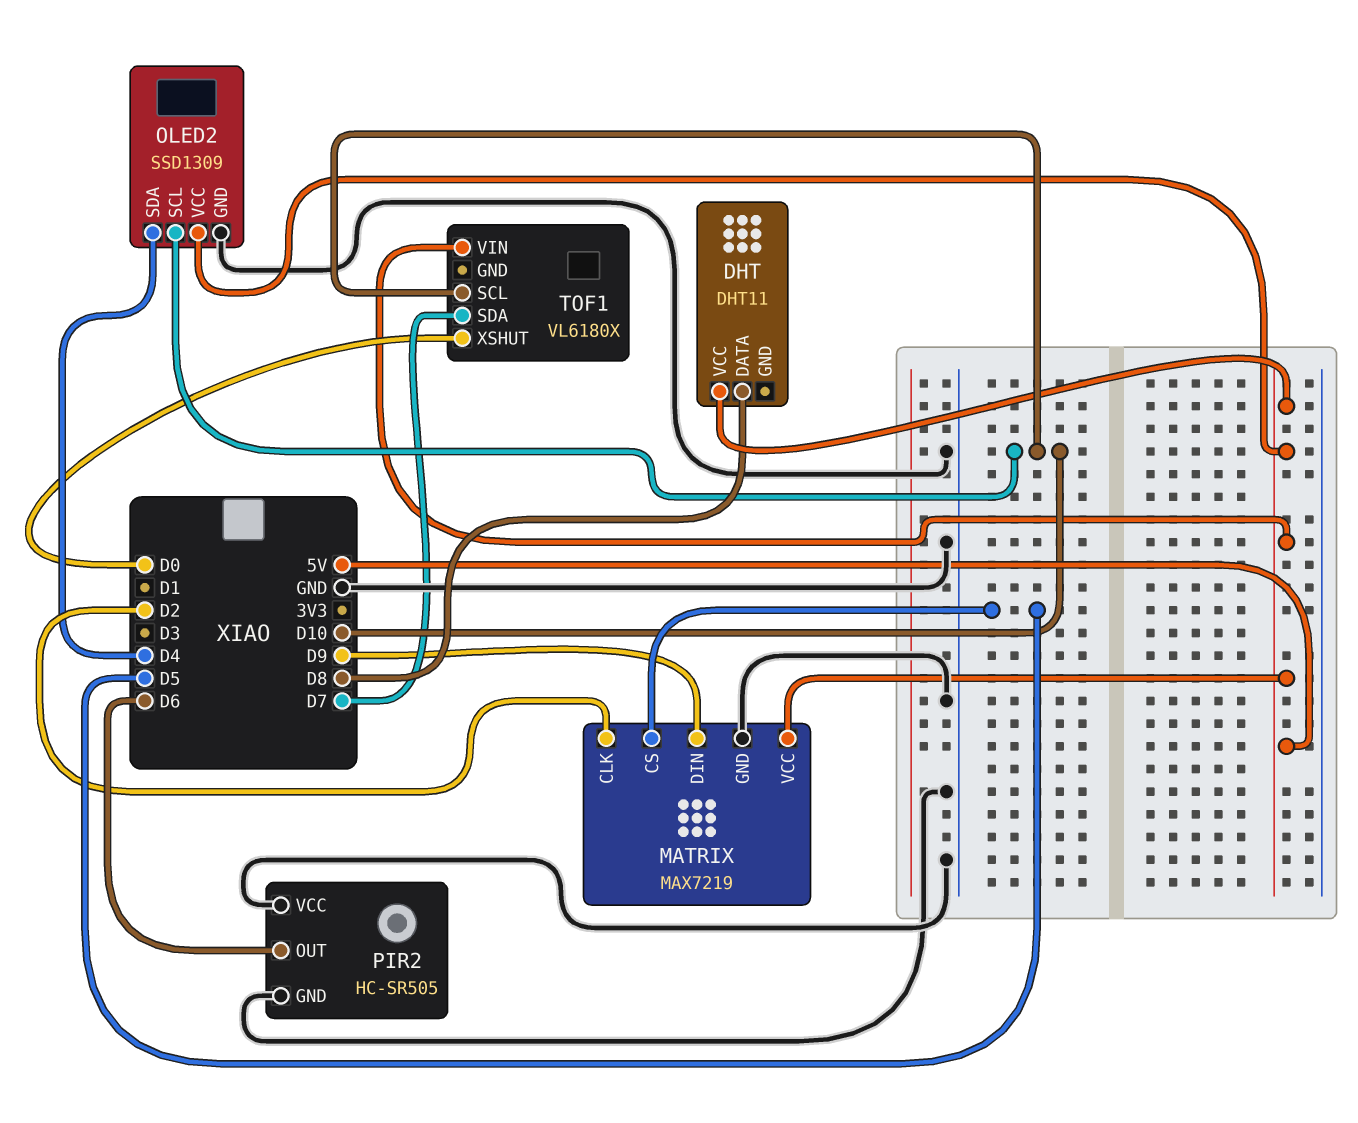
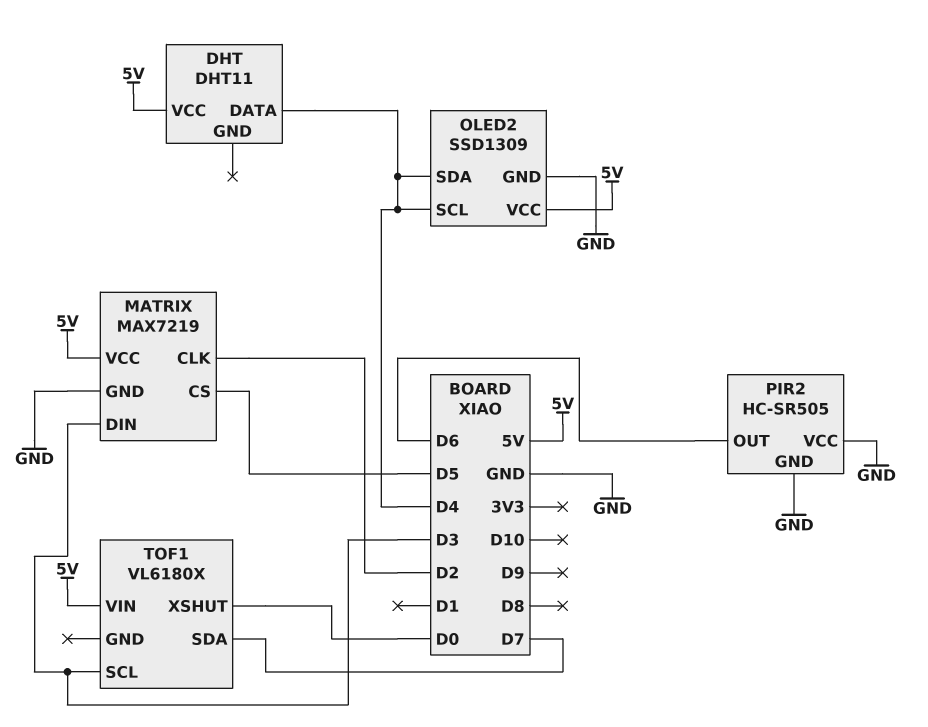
DHT pin DATA: D8 -> D4
MATRIX pin DIN: D9 -> D3
OLED2 pin SCL: D10 -> D4
TOF1 pin SCL: D10 -> D3

